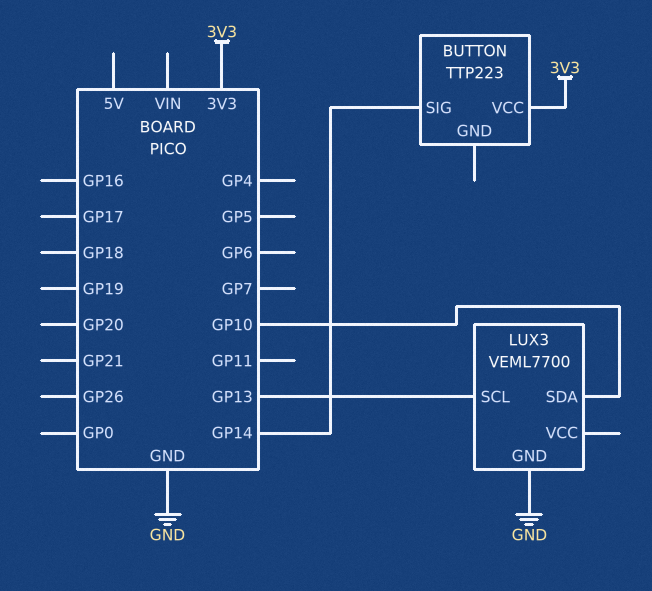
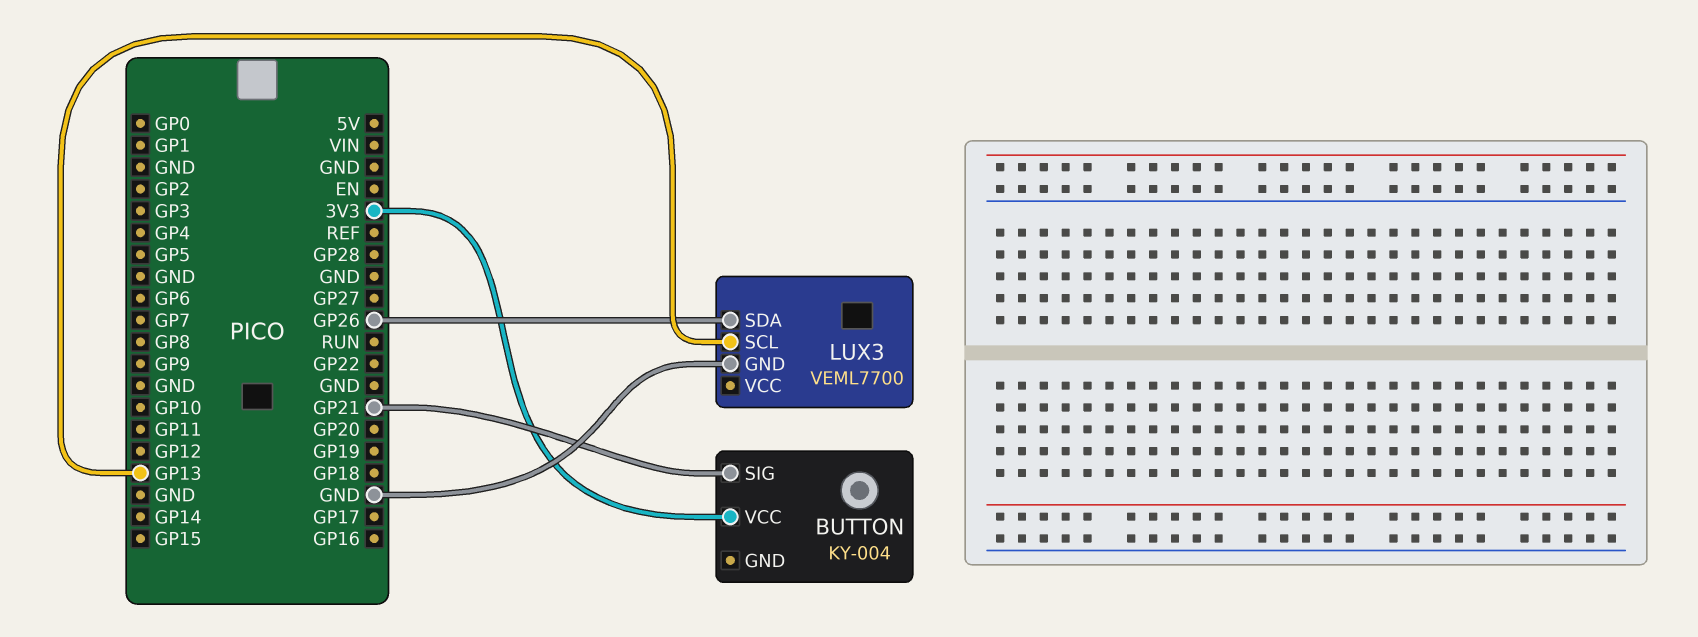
BUTTON: TTP223 -> KY-004
BUTTON pin SIG: GP14 -> GP21
LUX3 pin SDA: GP10 -> GP26

